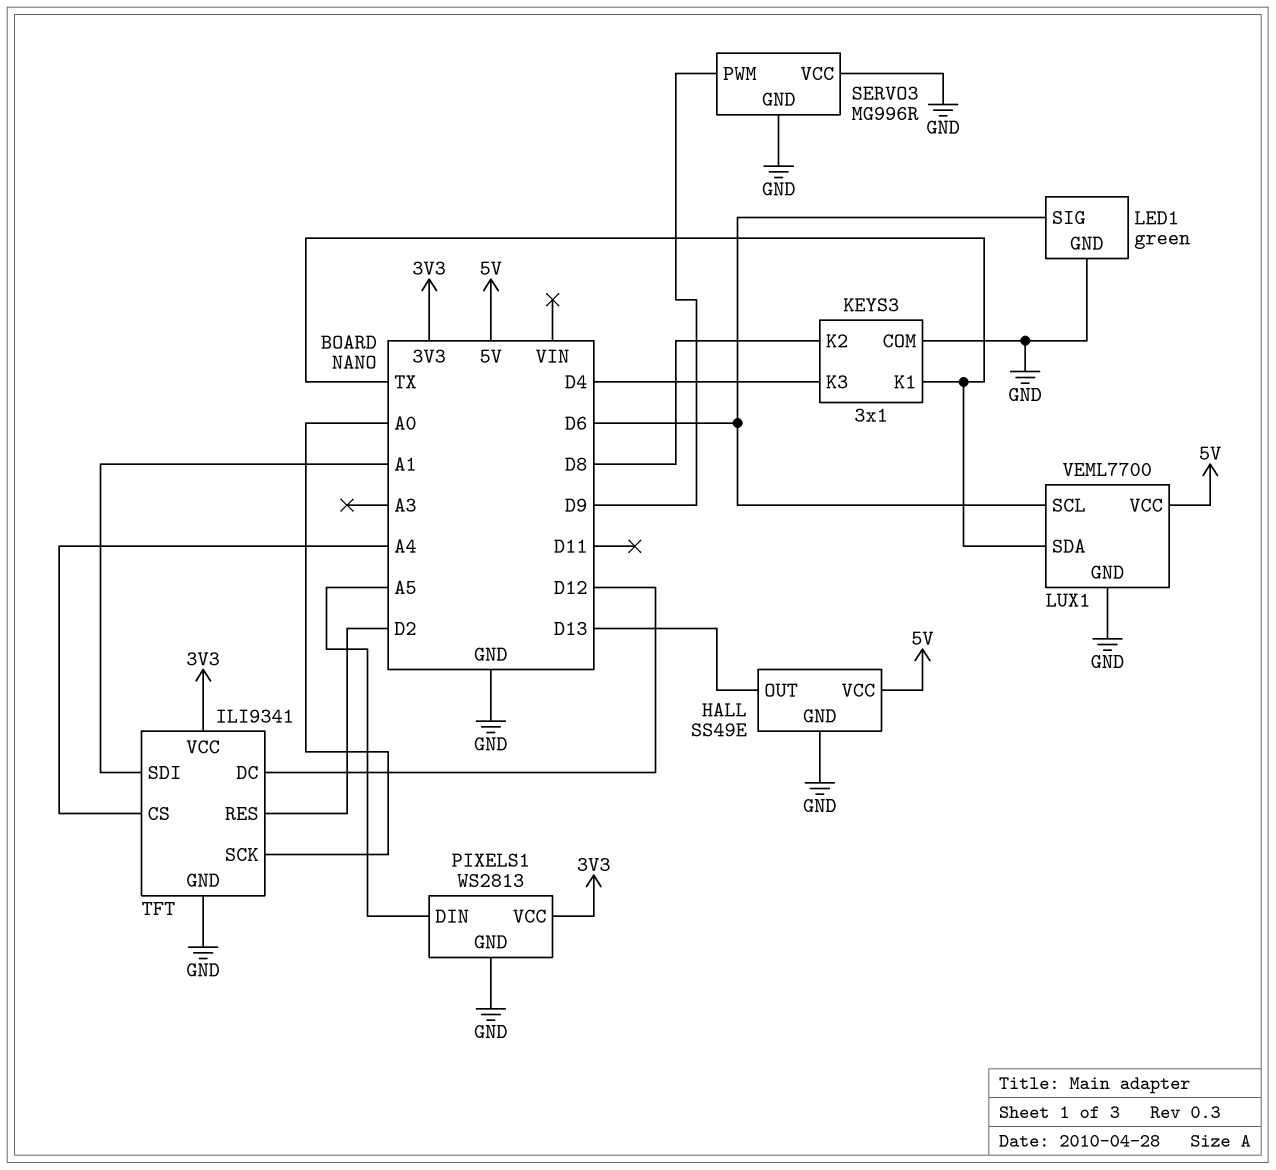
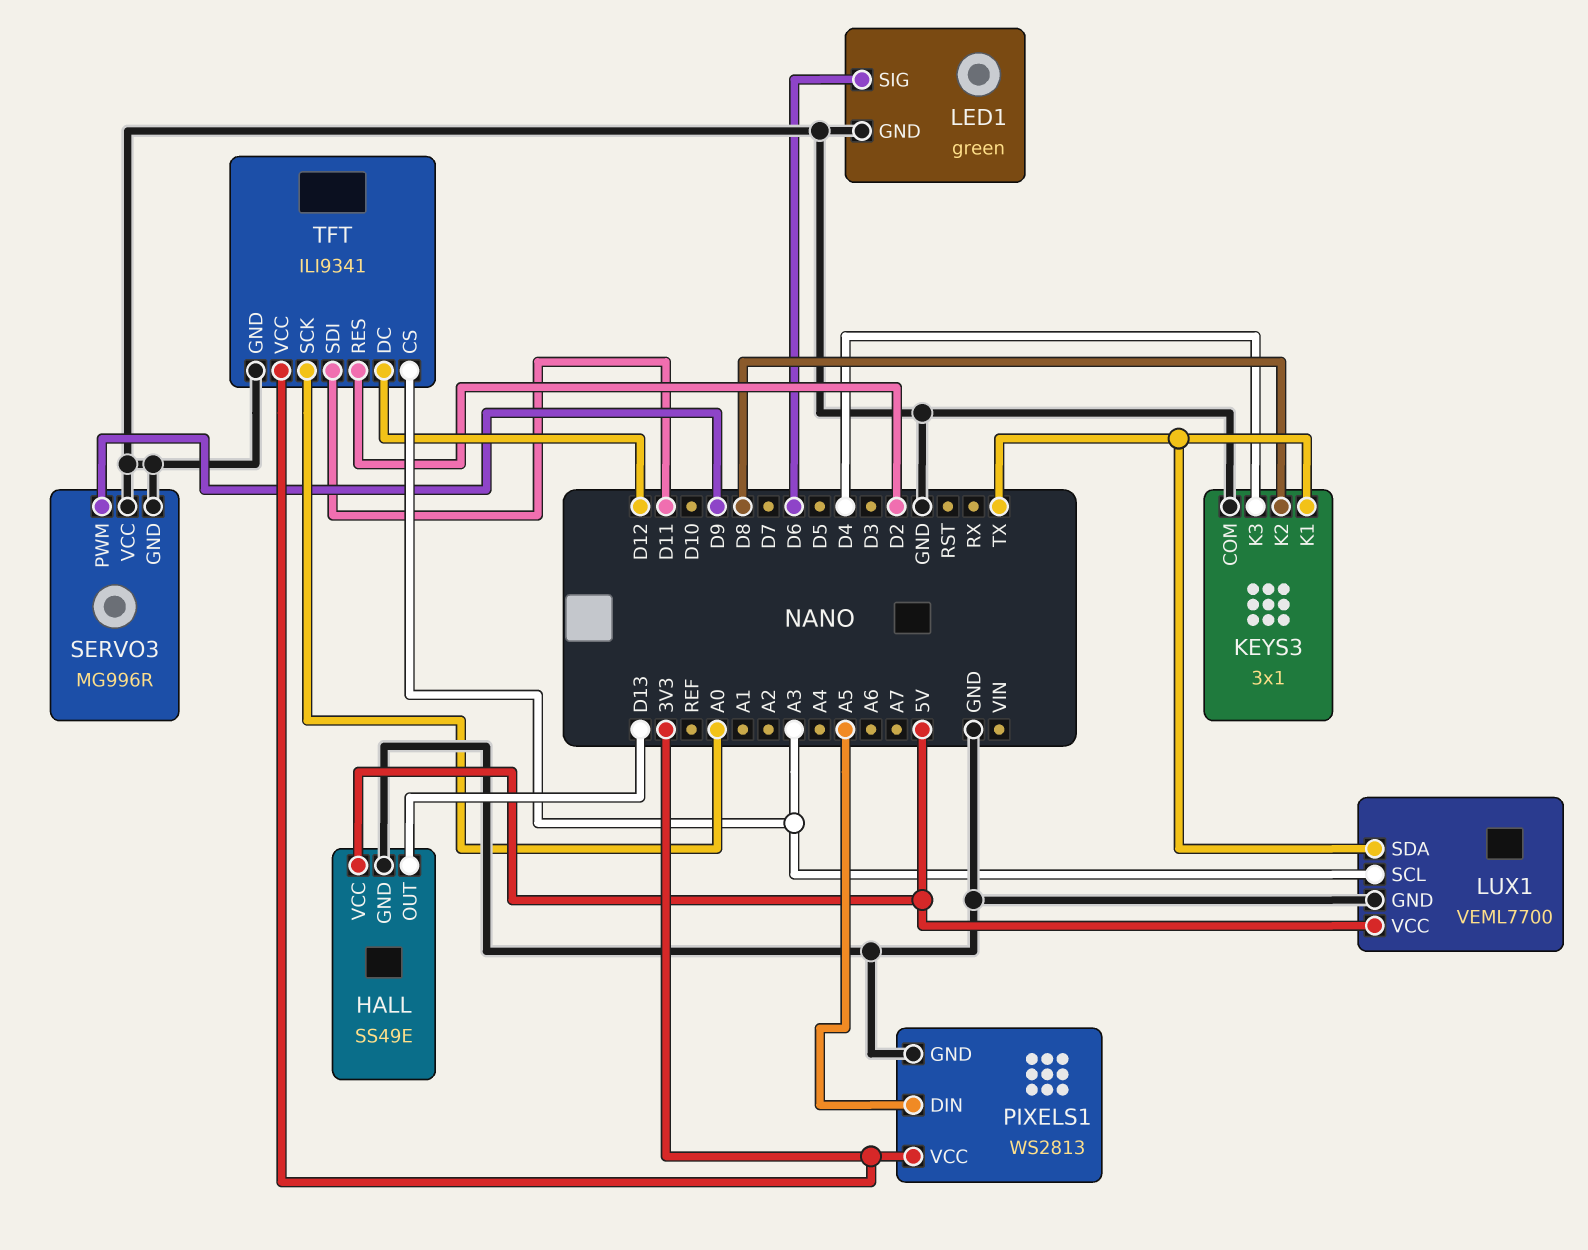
LUX1 pin SCL: D6 -> A3
TFT pin CS: A4 -> A3
TFT pin SDI: A1 -> D11

